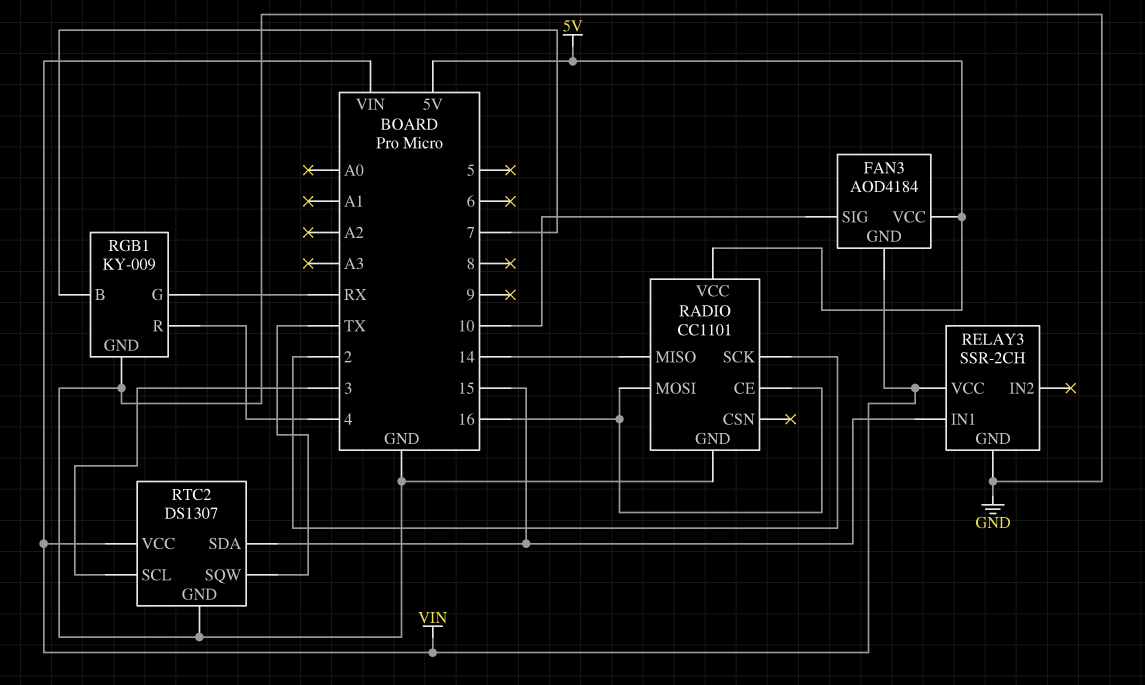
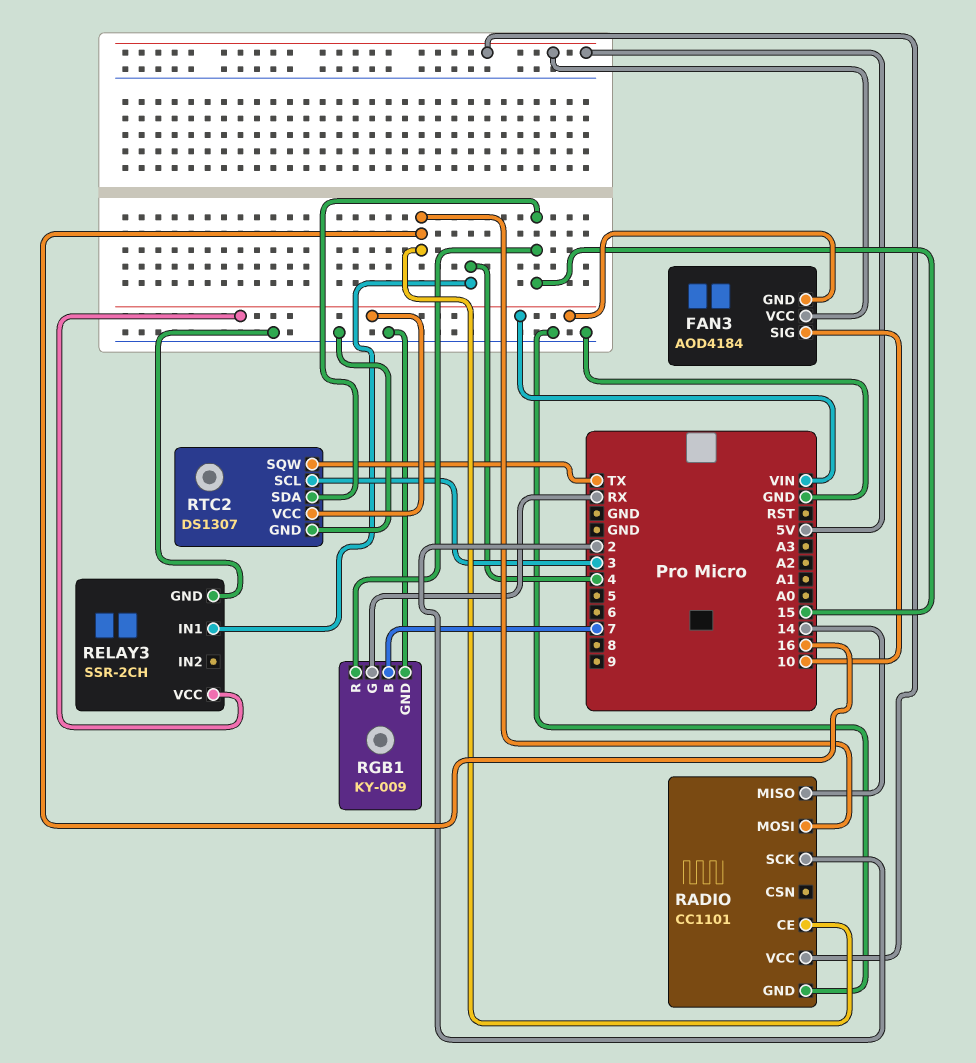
RELAY3 pin IN1: 15 -> 4
RGB1 pin R: 4 -> 15

